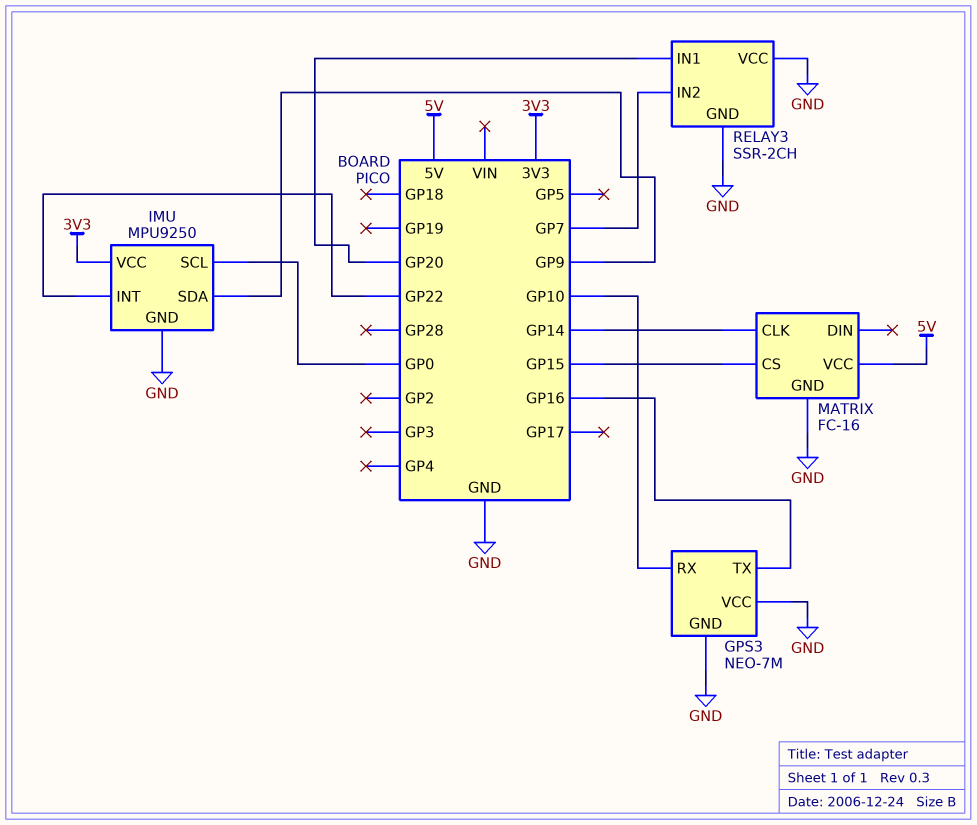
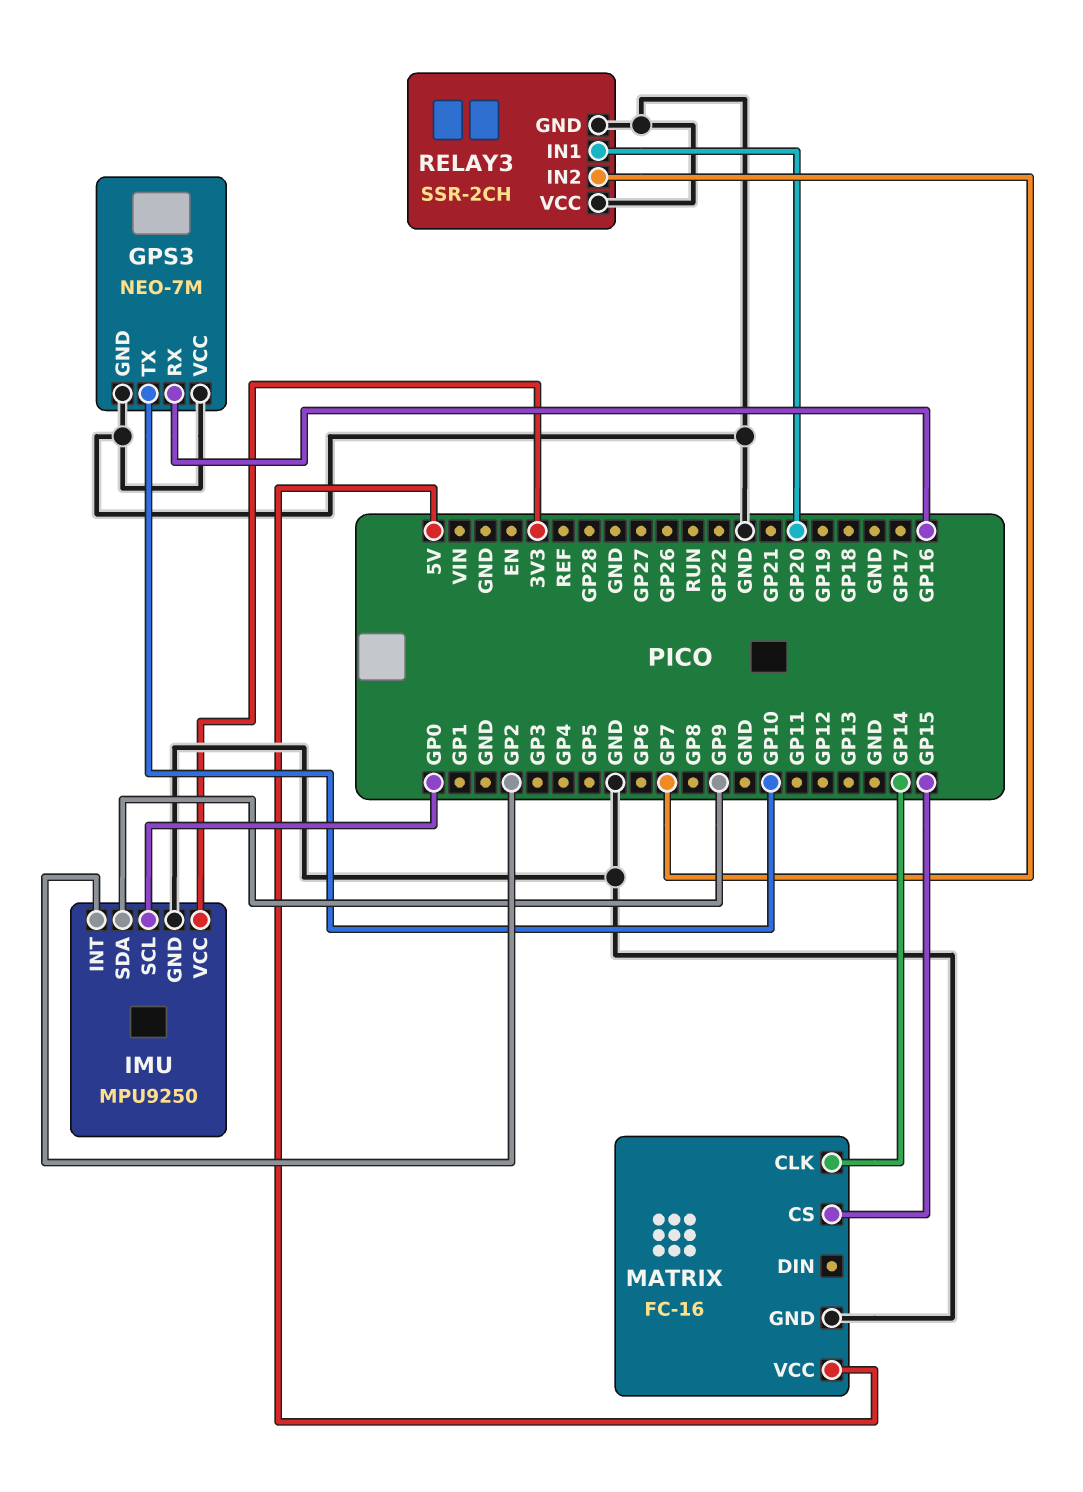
GPS3 pin RX: GP10 -> GP16
GPS3 pin TX: GP16 -> GP10
IMU pin INT: GP22 -> GP2

